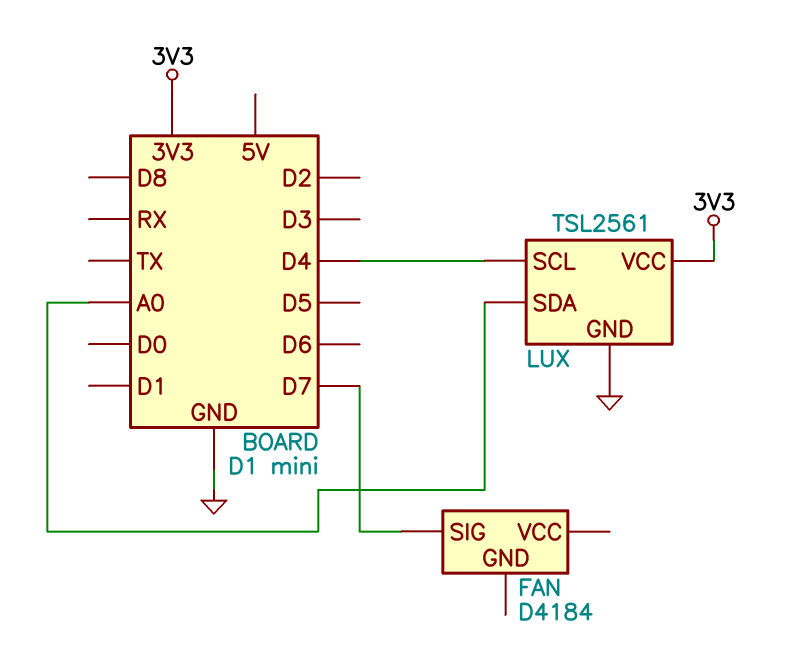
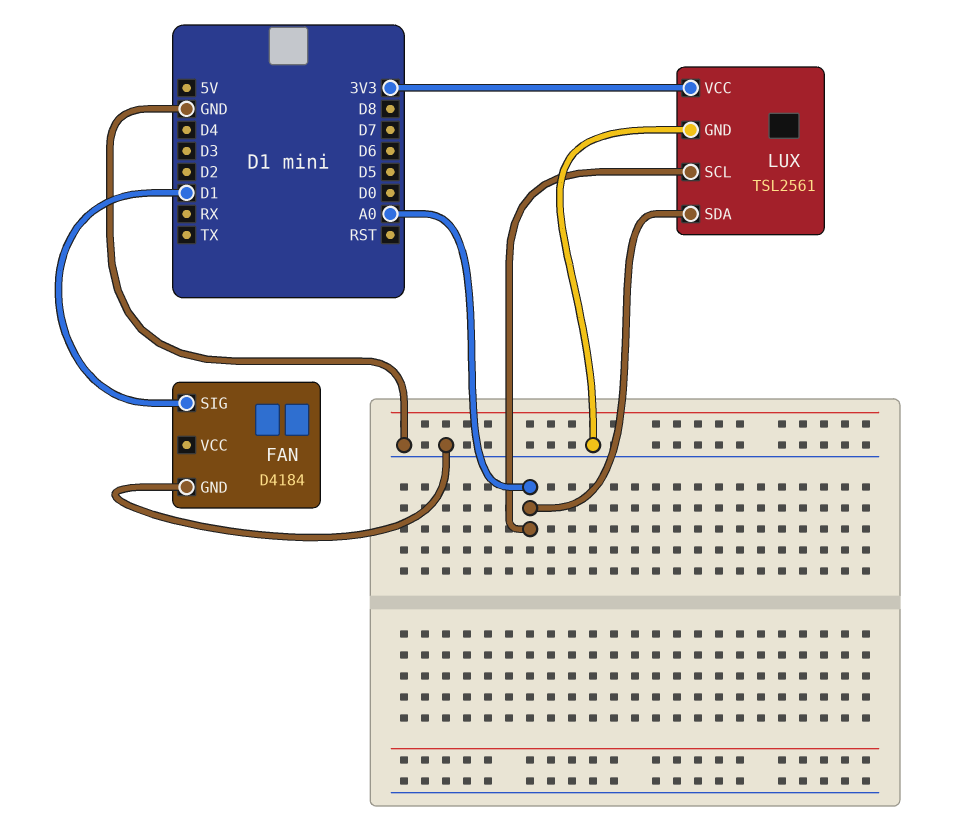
FAN pin GND: none -> GND
FAN pin SIG: D7 -> D1
LUX pin SCL: D4 -> A0

